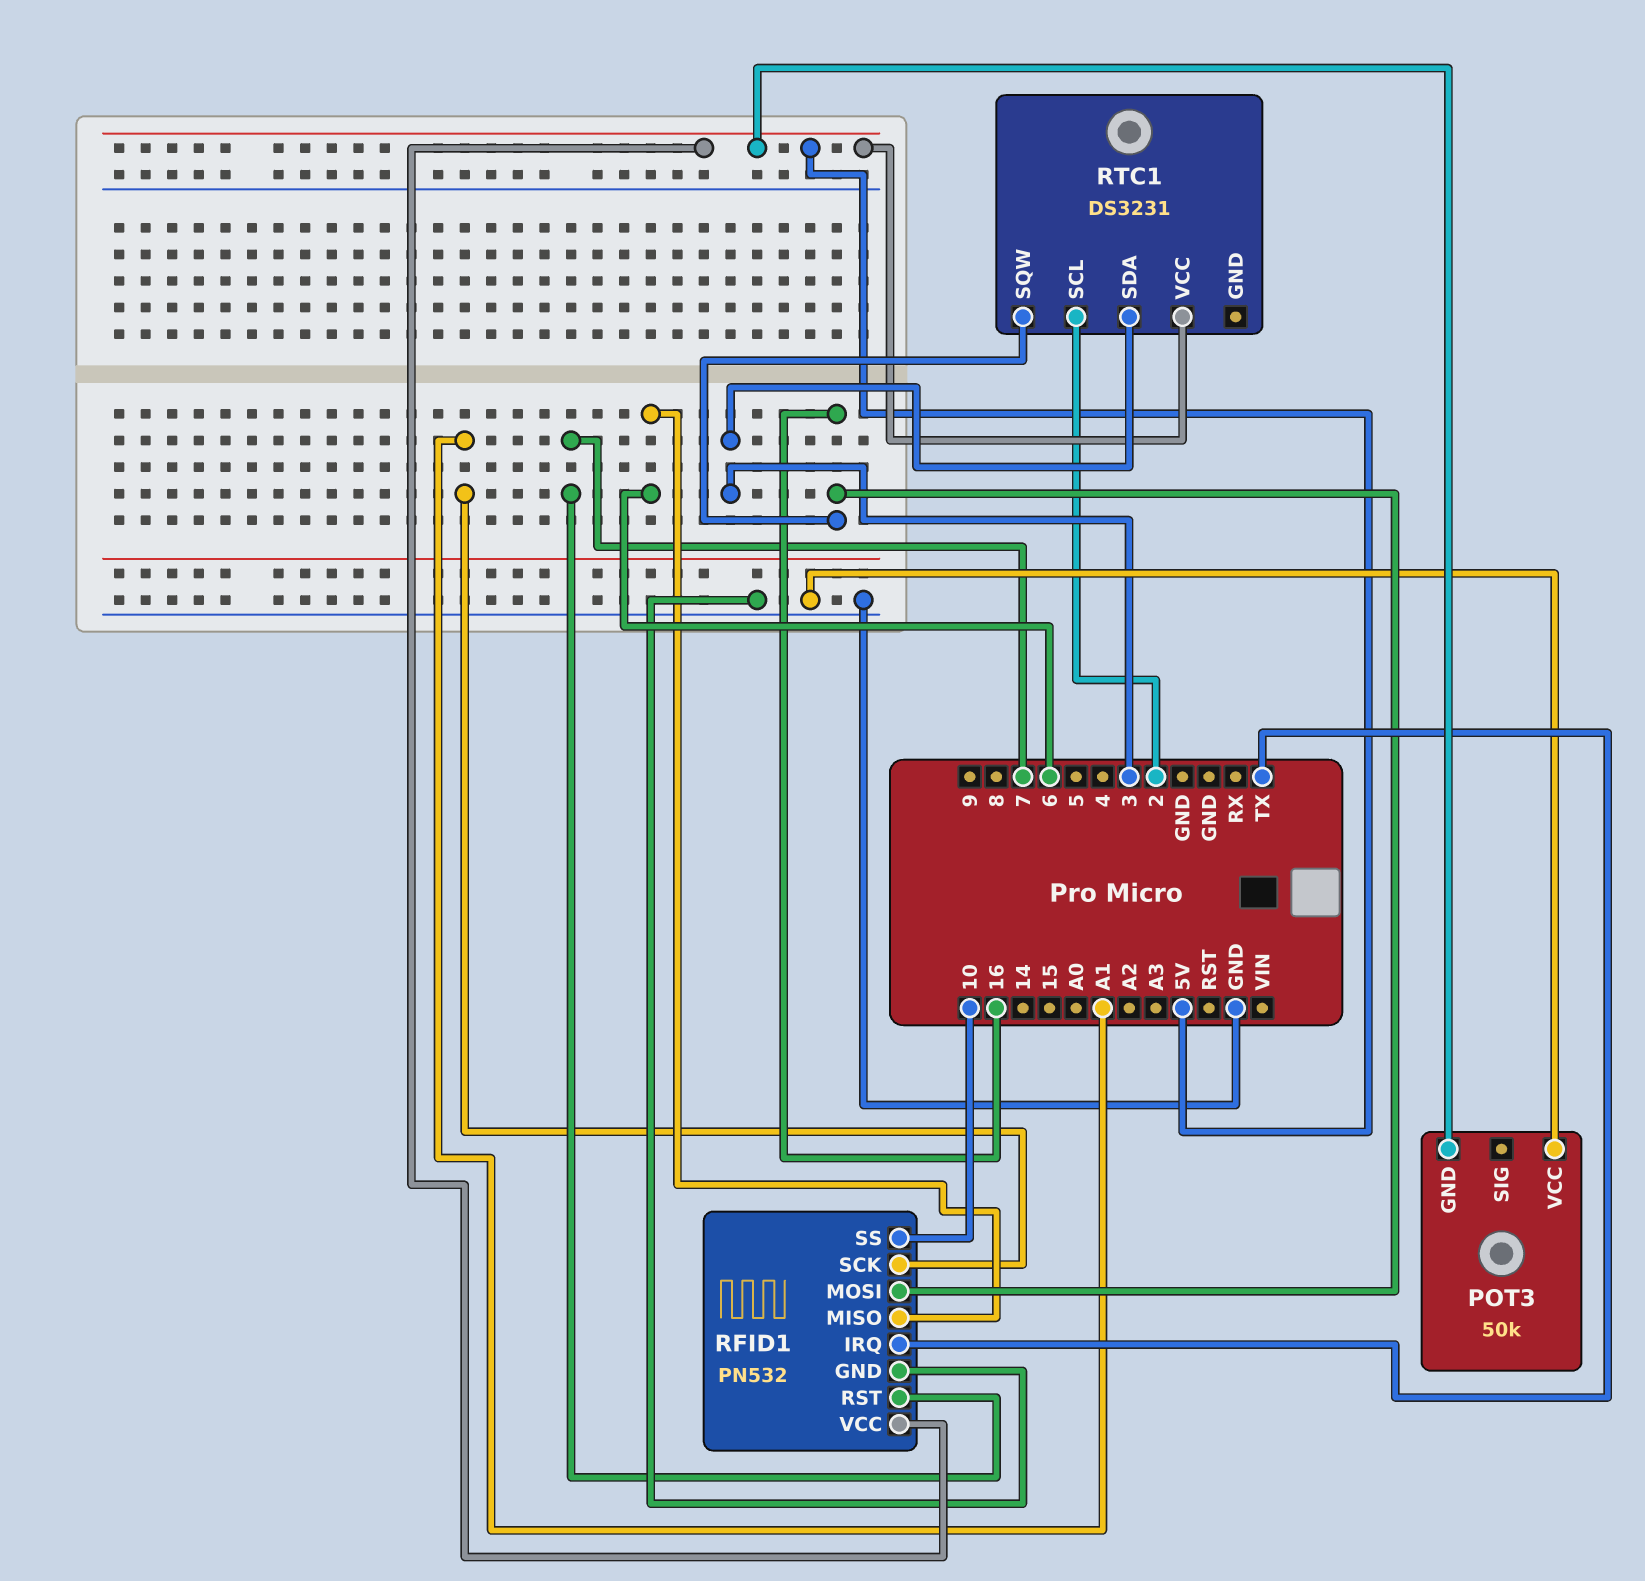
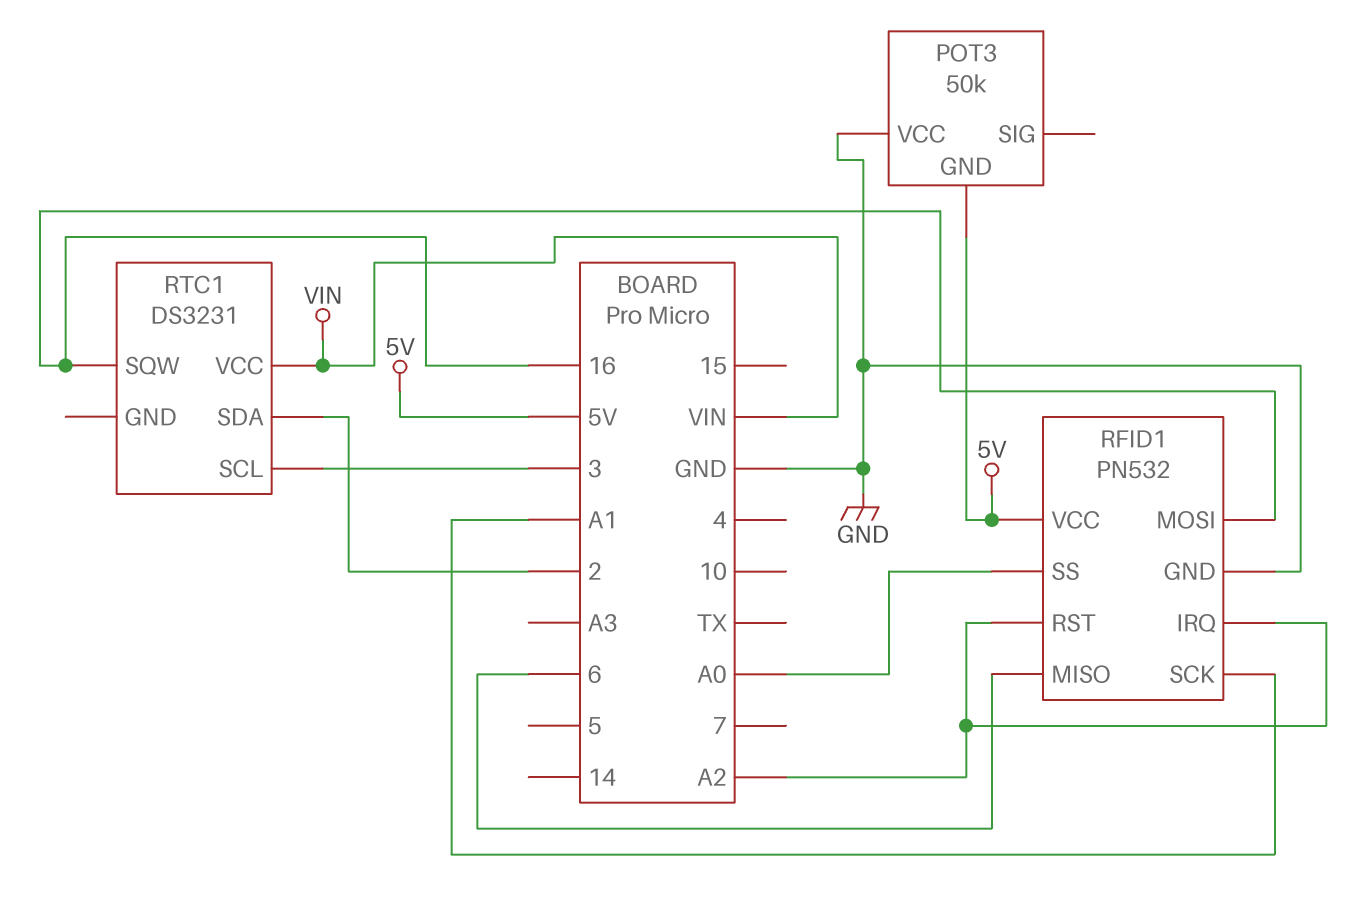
RFID1 pin IRQ: TX -> A2
RFID1 pin RST: 7 -> A2
RFID1 pin SS: 10 -> A0
RTC1 pin SCL: 2 -> 3
RTC1 pin SDA: 3 -> 2
RTC1 pin VCC: 5V -> VIN

